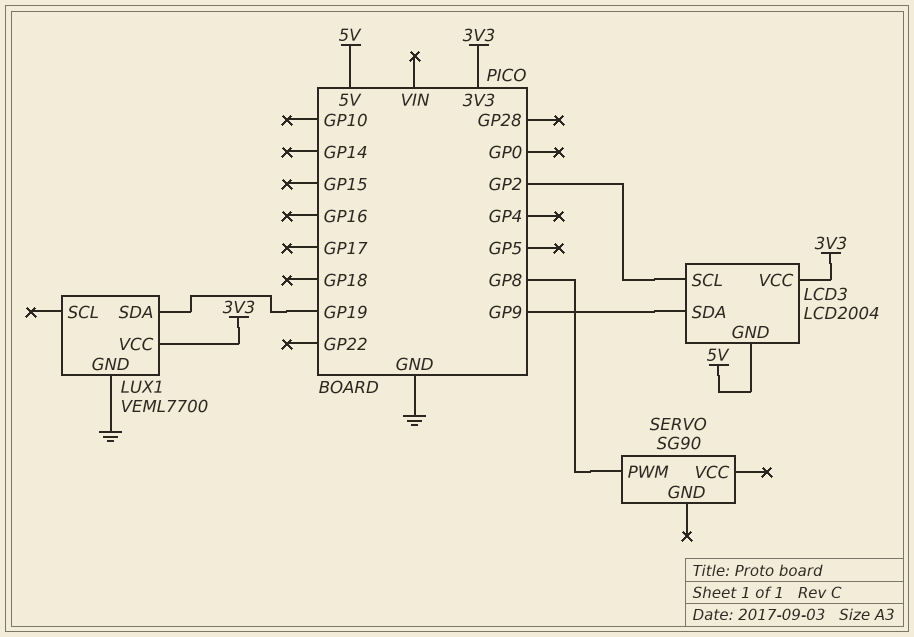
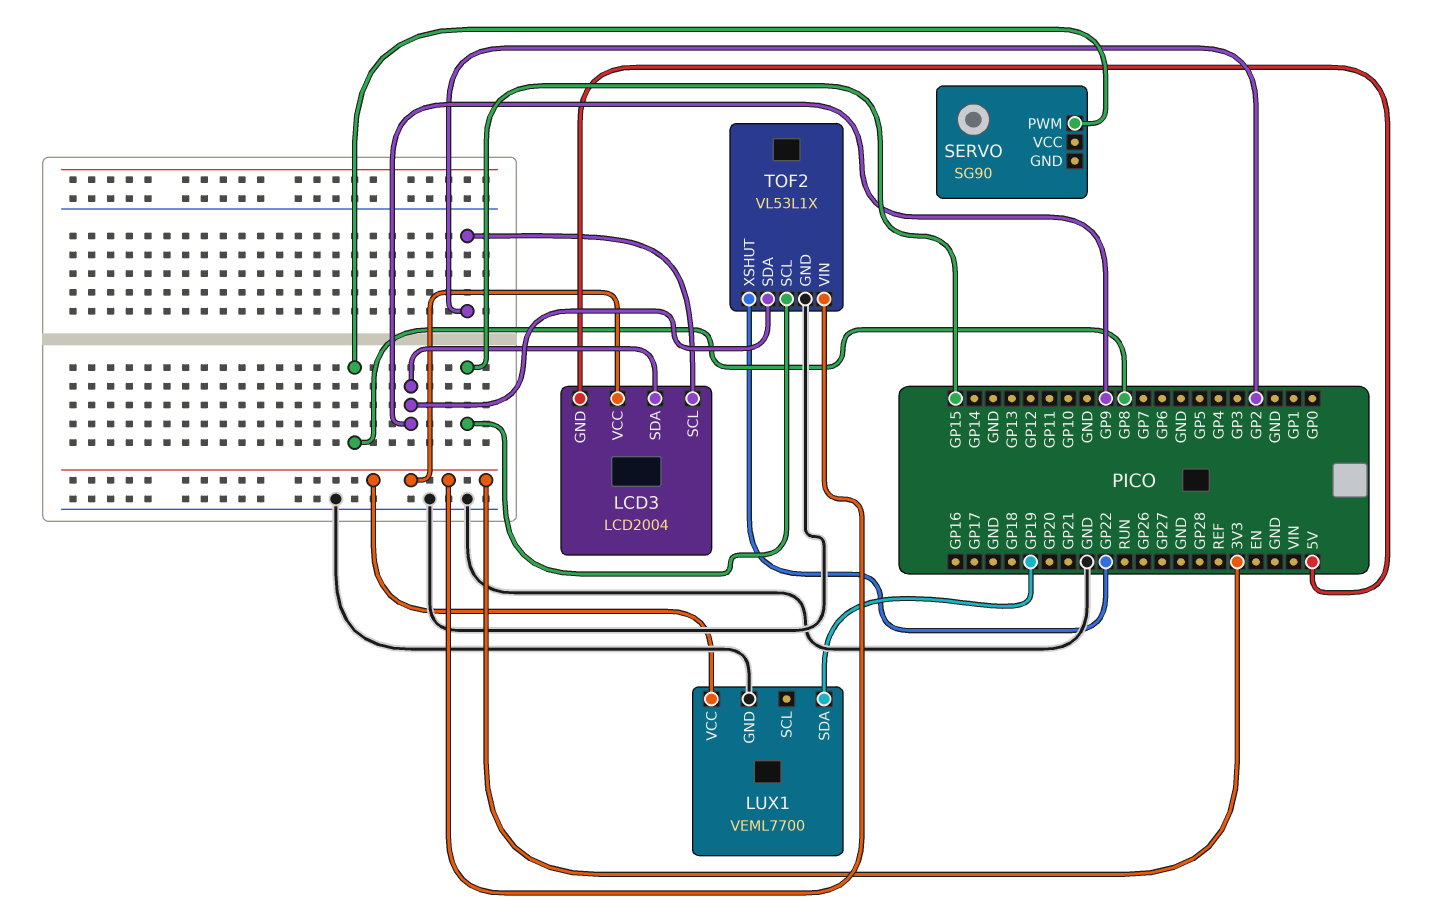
TOF2: none -> VL53L1X
TOF2 pin GND: none -> GND
TOF2 pin SCL: none -> GP15
TOF2 pin SDA: none -> GP9
TOF2 pin VIN: none -> 3V3
TOF2 pin XSHUT: none -> GP22

